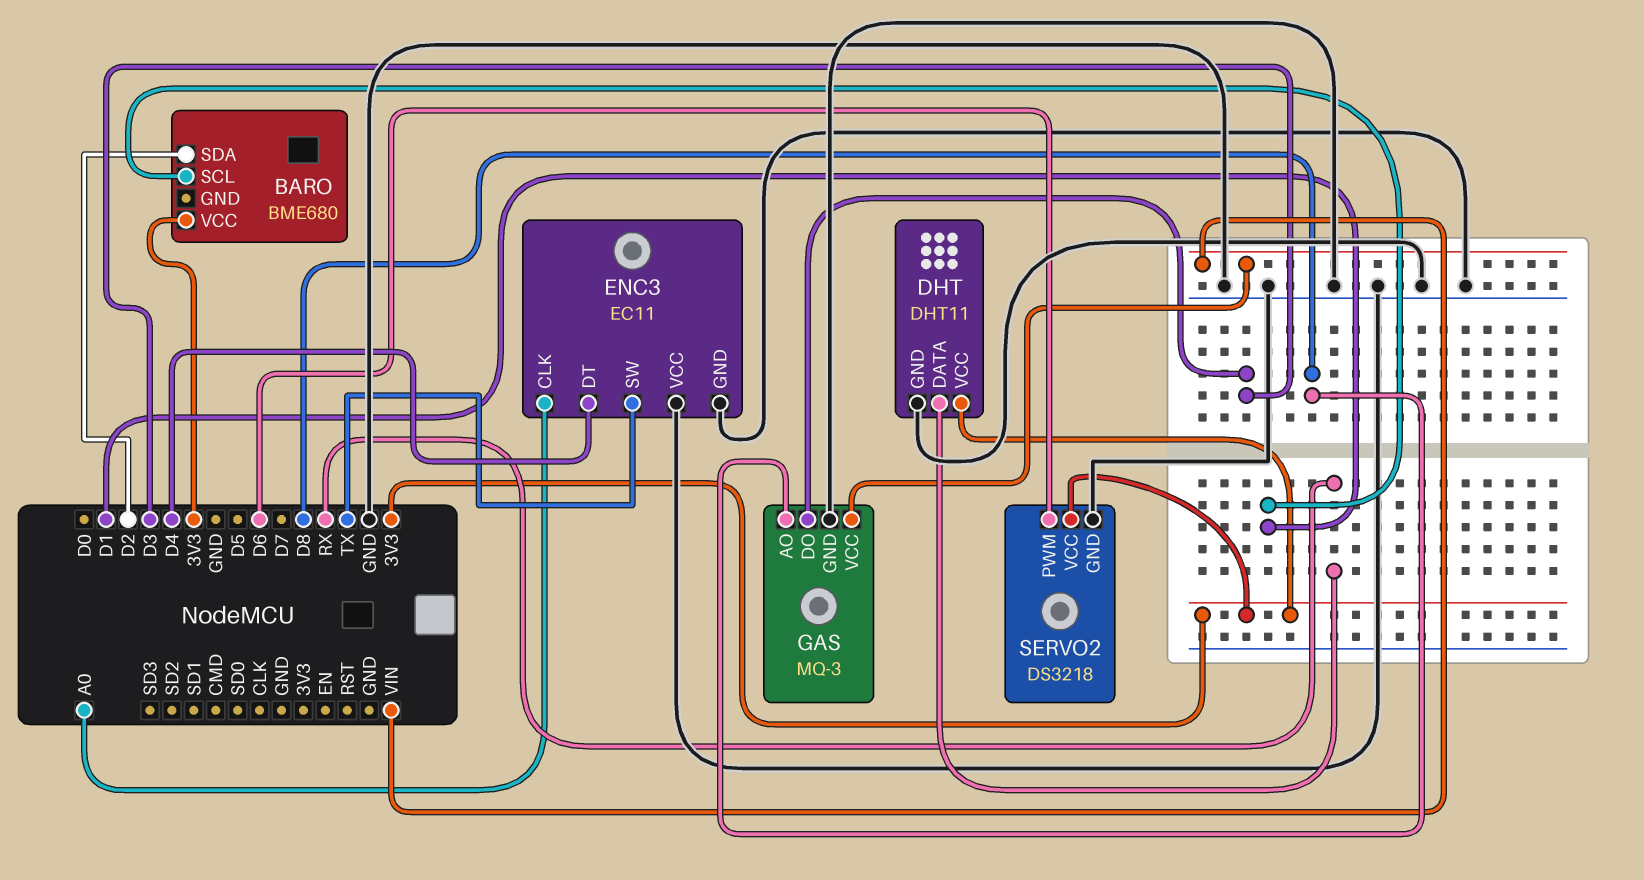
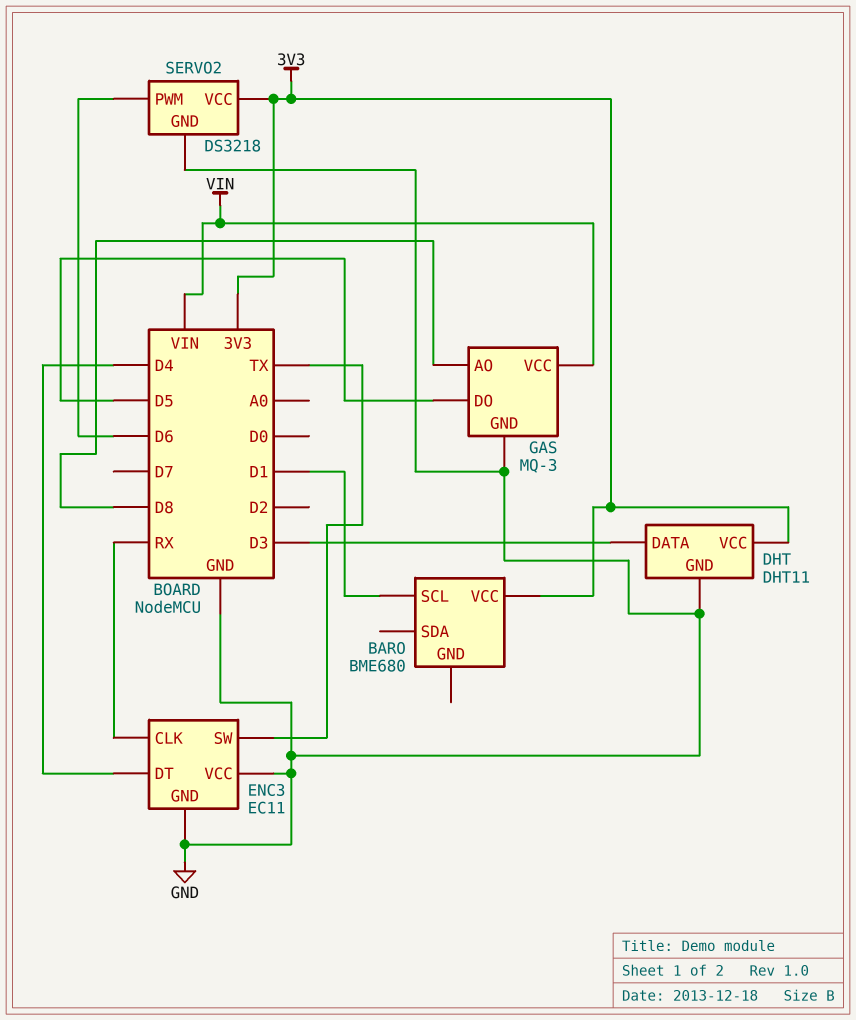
BARO pin SDA: D2 -> none
DHT pin DATA: RX -> D3
ENC3 pin CLK: A0 -> RX
GAS pin DO: D3 -> D5

